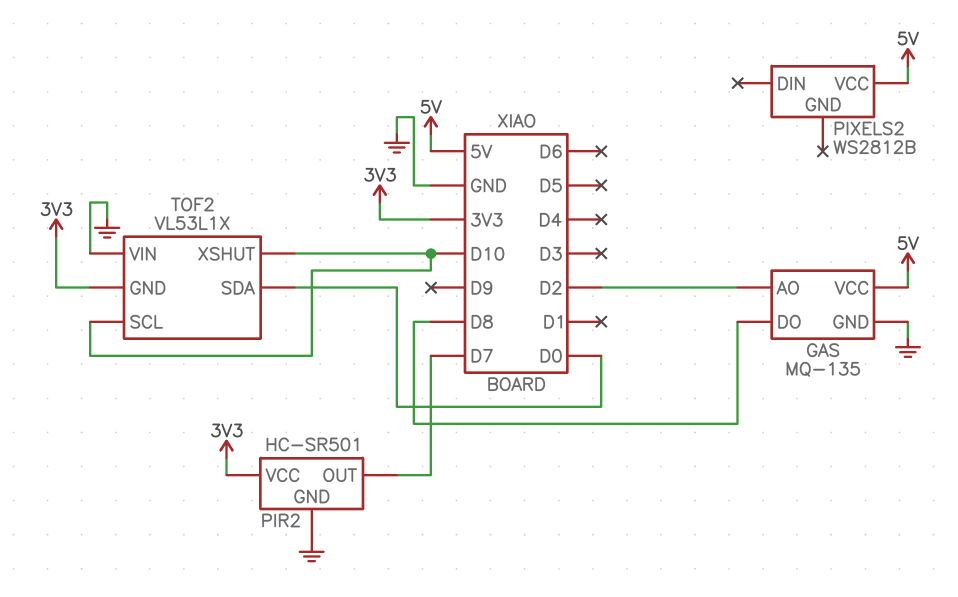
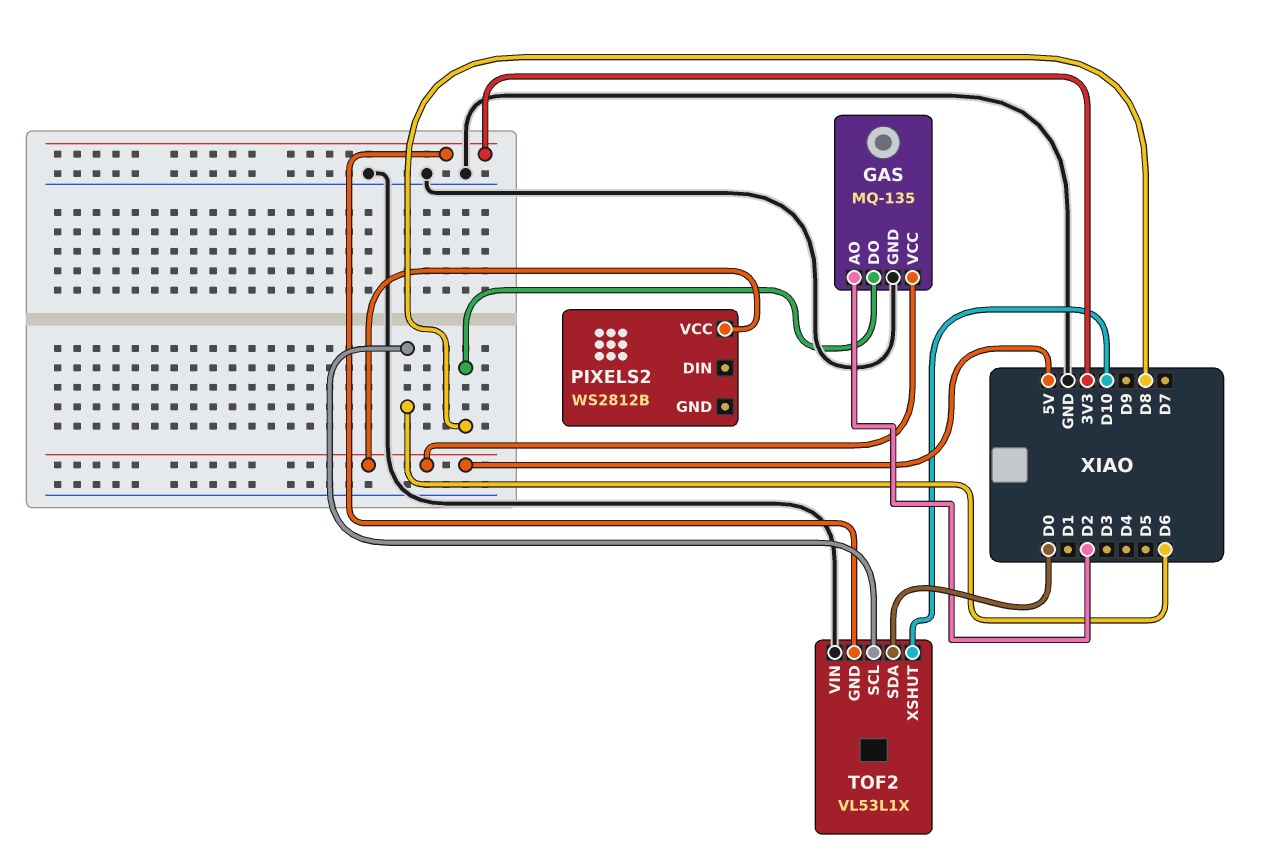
PIR2: HC-SR501 -> none
PIR2 pin GND: GND -> none
PIR2 pin OUT: D7 -> none
PIR2 pin VCC: 3V3 -> none
TOF2 pin SCL: D10 -> D6

